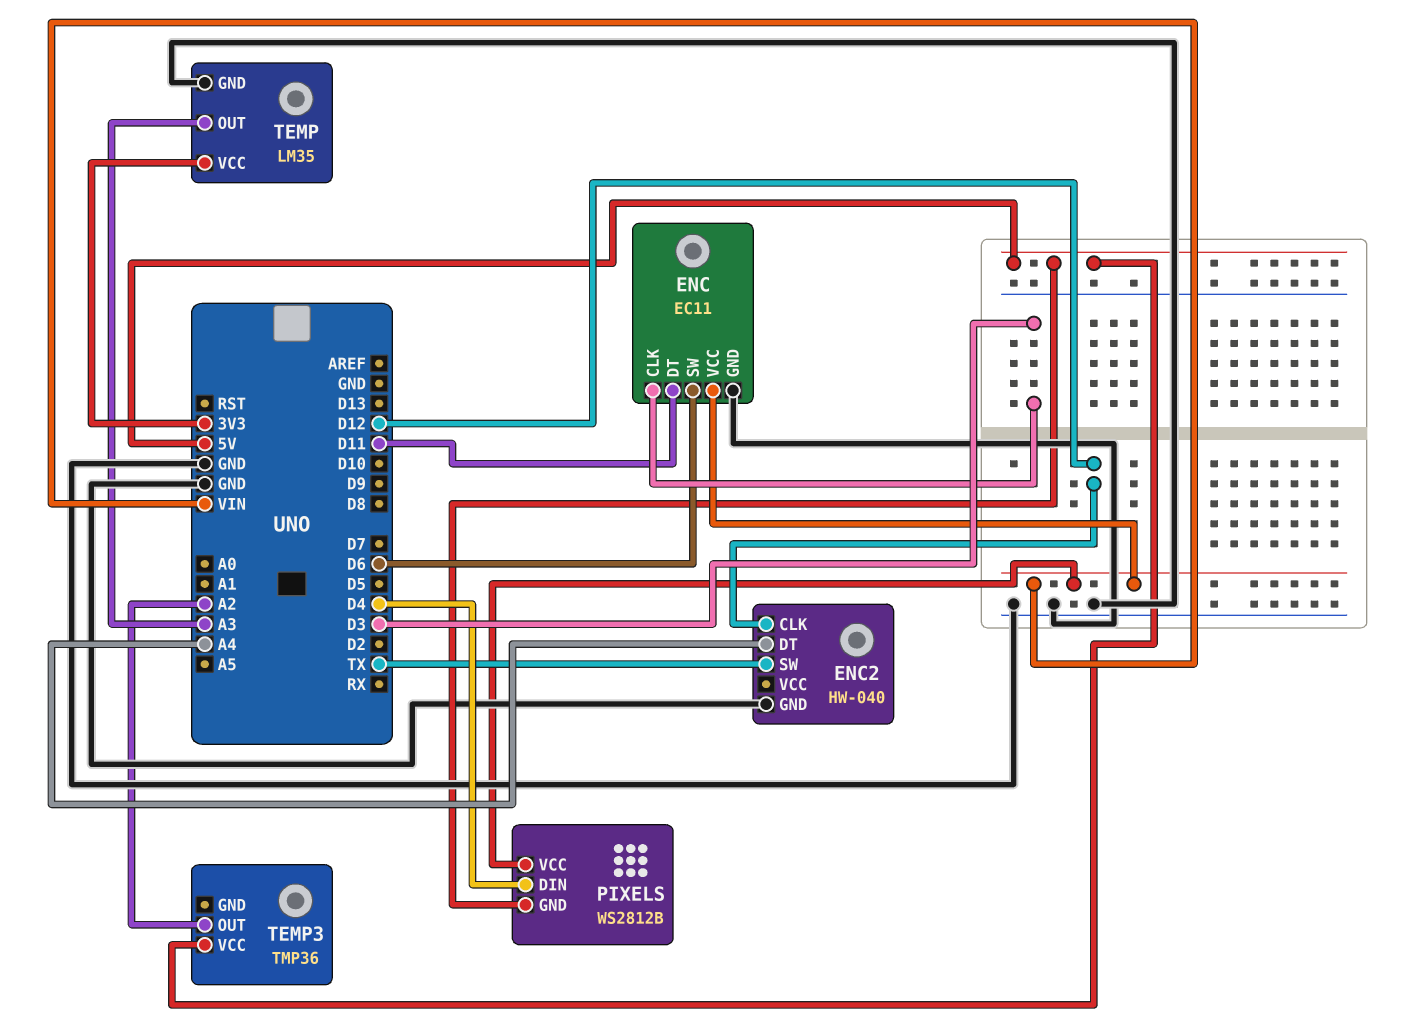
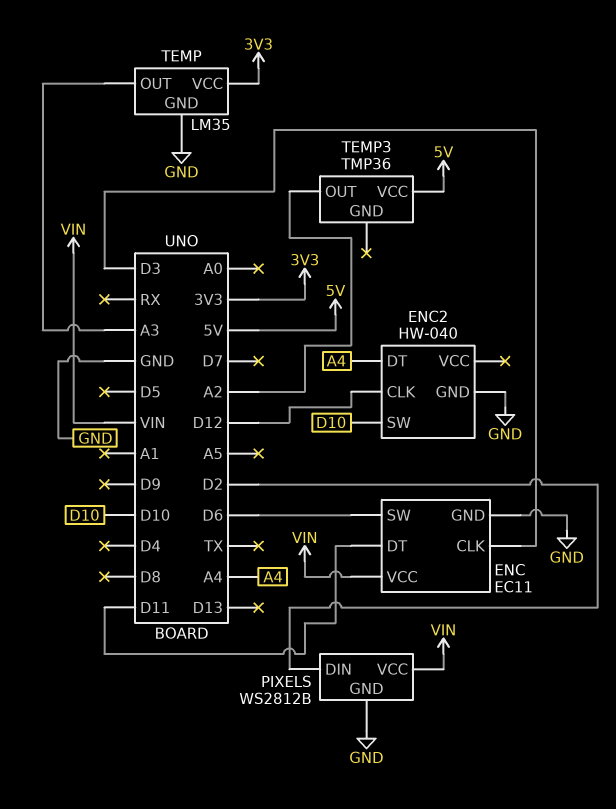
ENC2 pin SW: TX -> D10
PIXELS pin DIN: D4 -> D2
PIXELS pin GND: 5V -> GND

